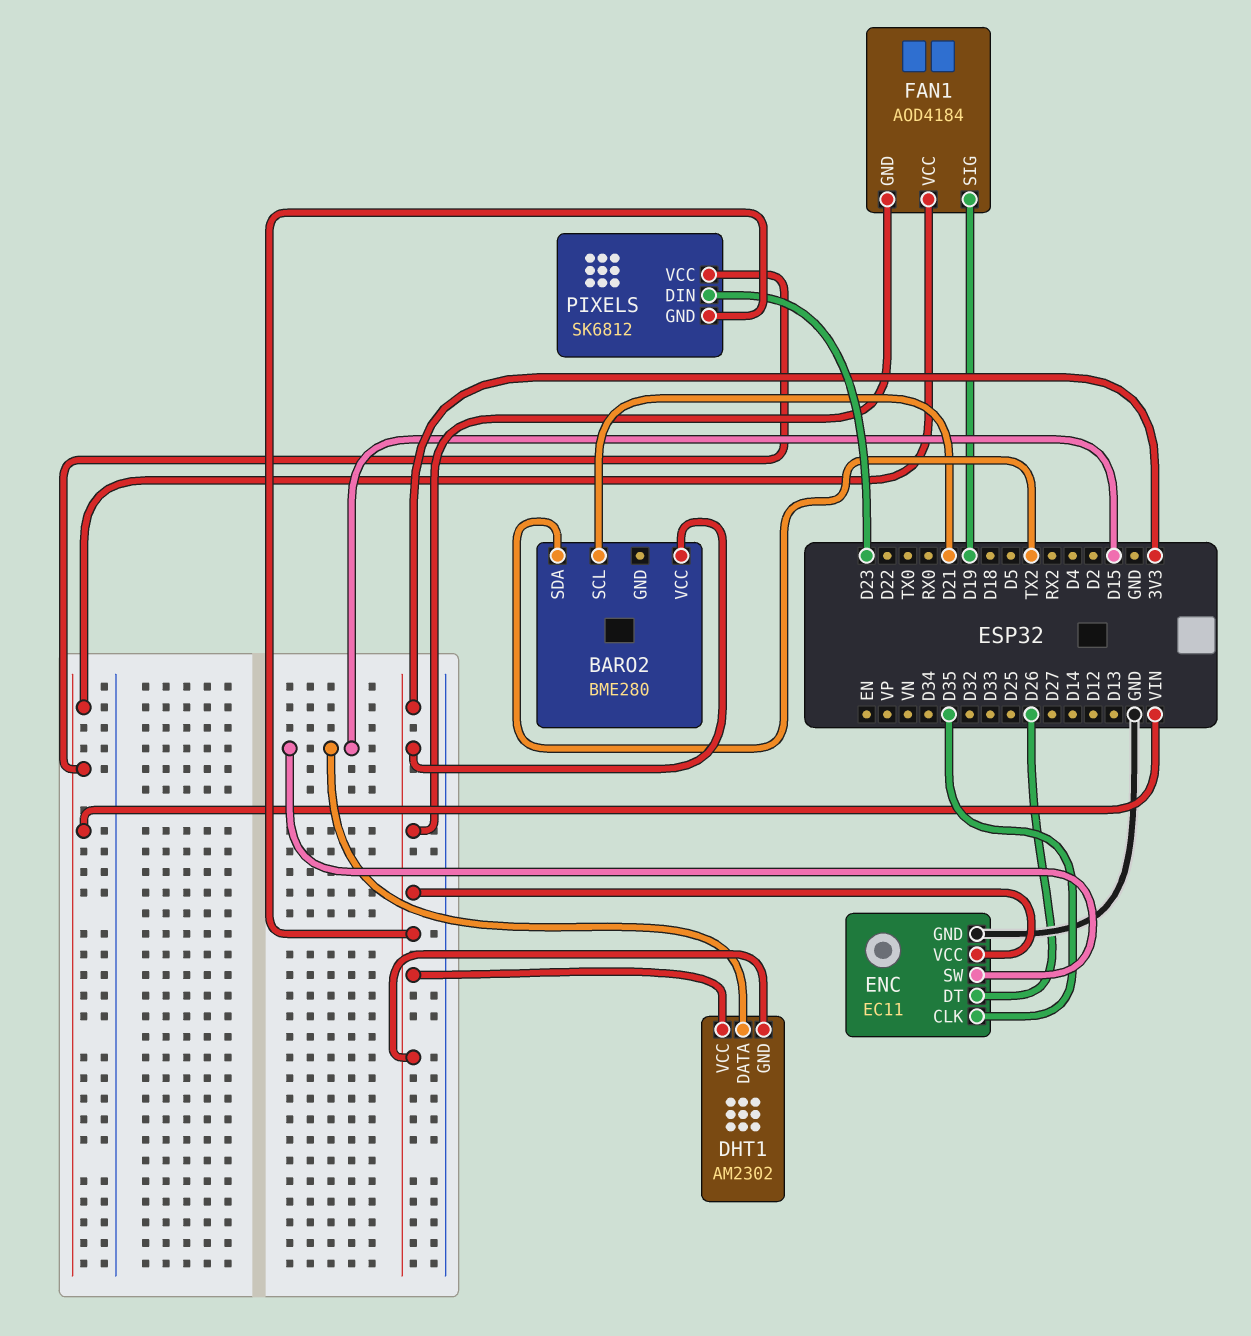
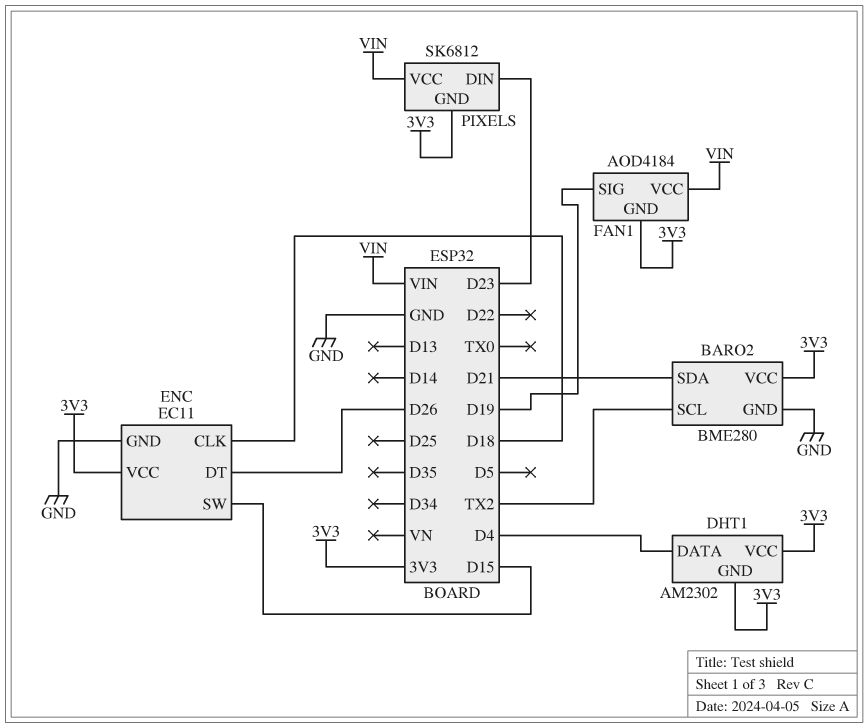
BARO2 pin GND: none -> GND
BARO2 pin SCL: D21 -> TX2
BARO2 pin SDA: TX2 -> D21
DHT1 pin DATA: D15 -> D4
ENC pin CLK: D35 -> D18

